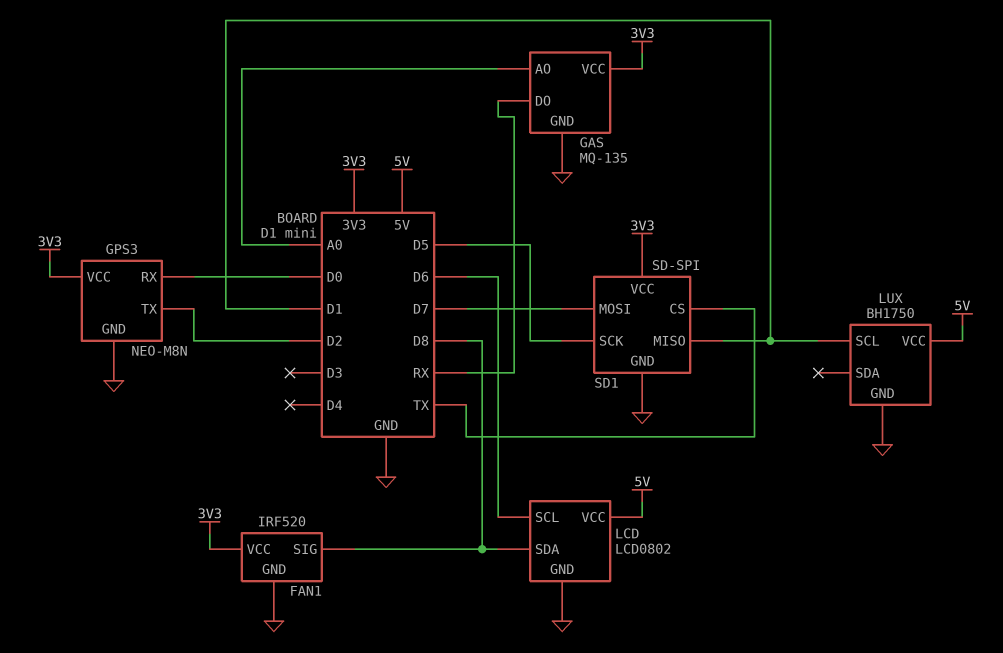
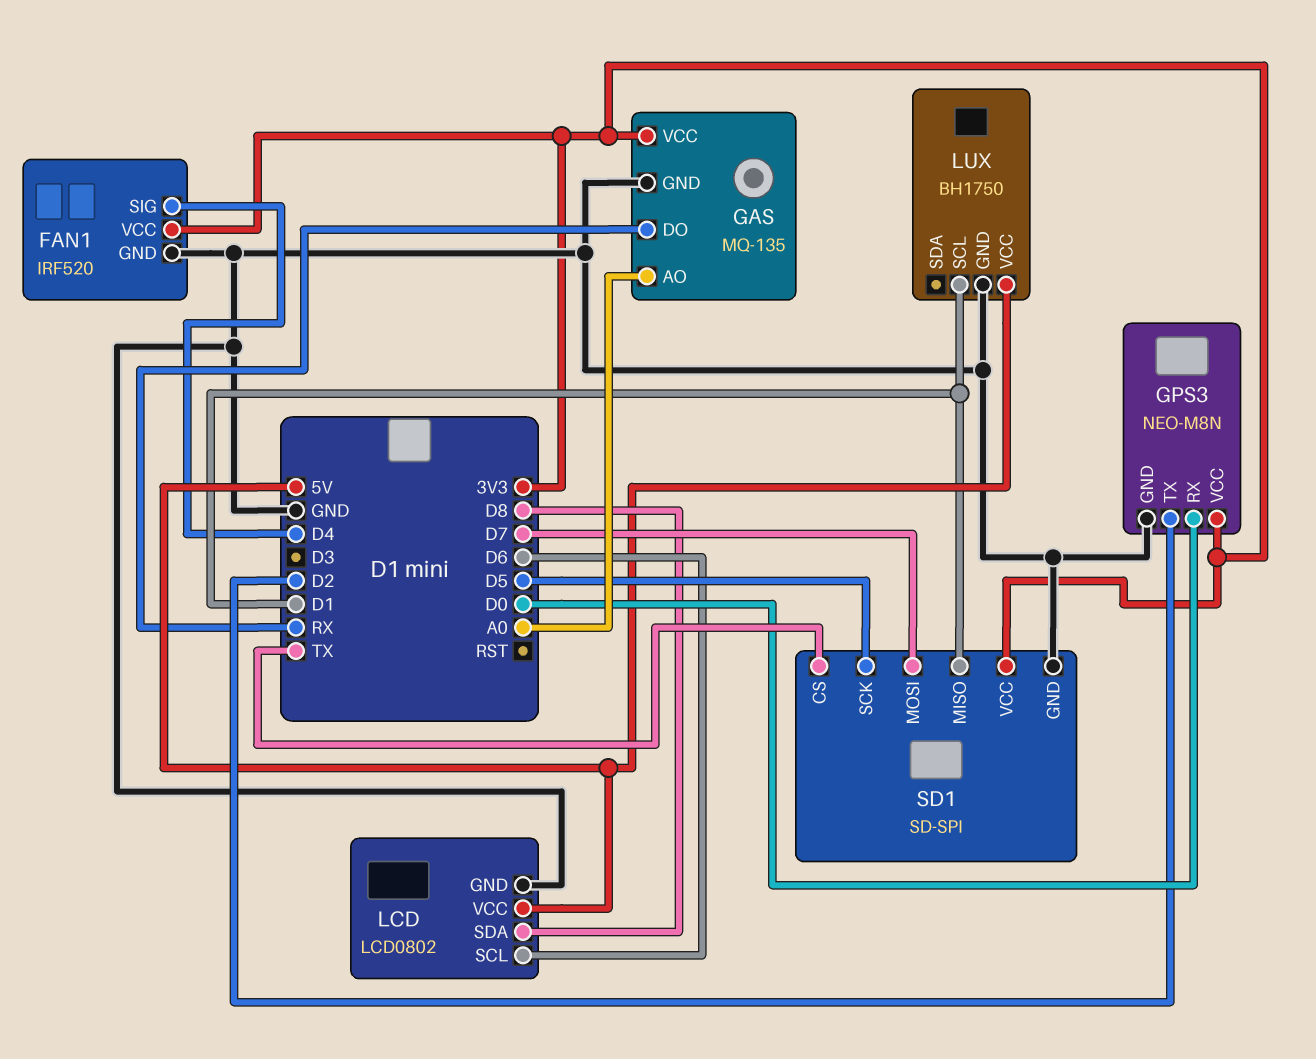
FAN1 pin SIG: D8 -> D4

